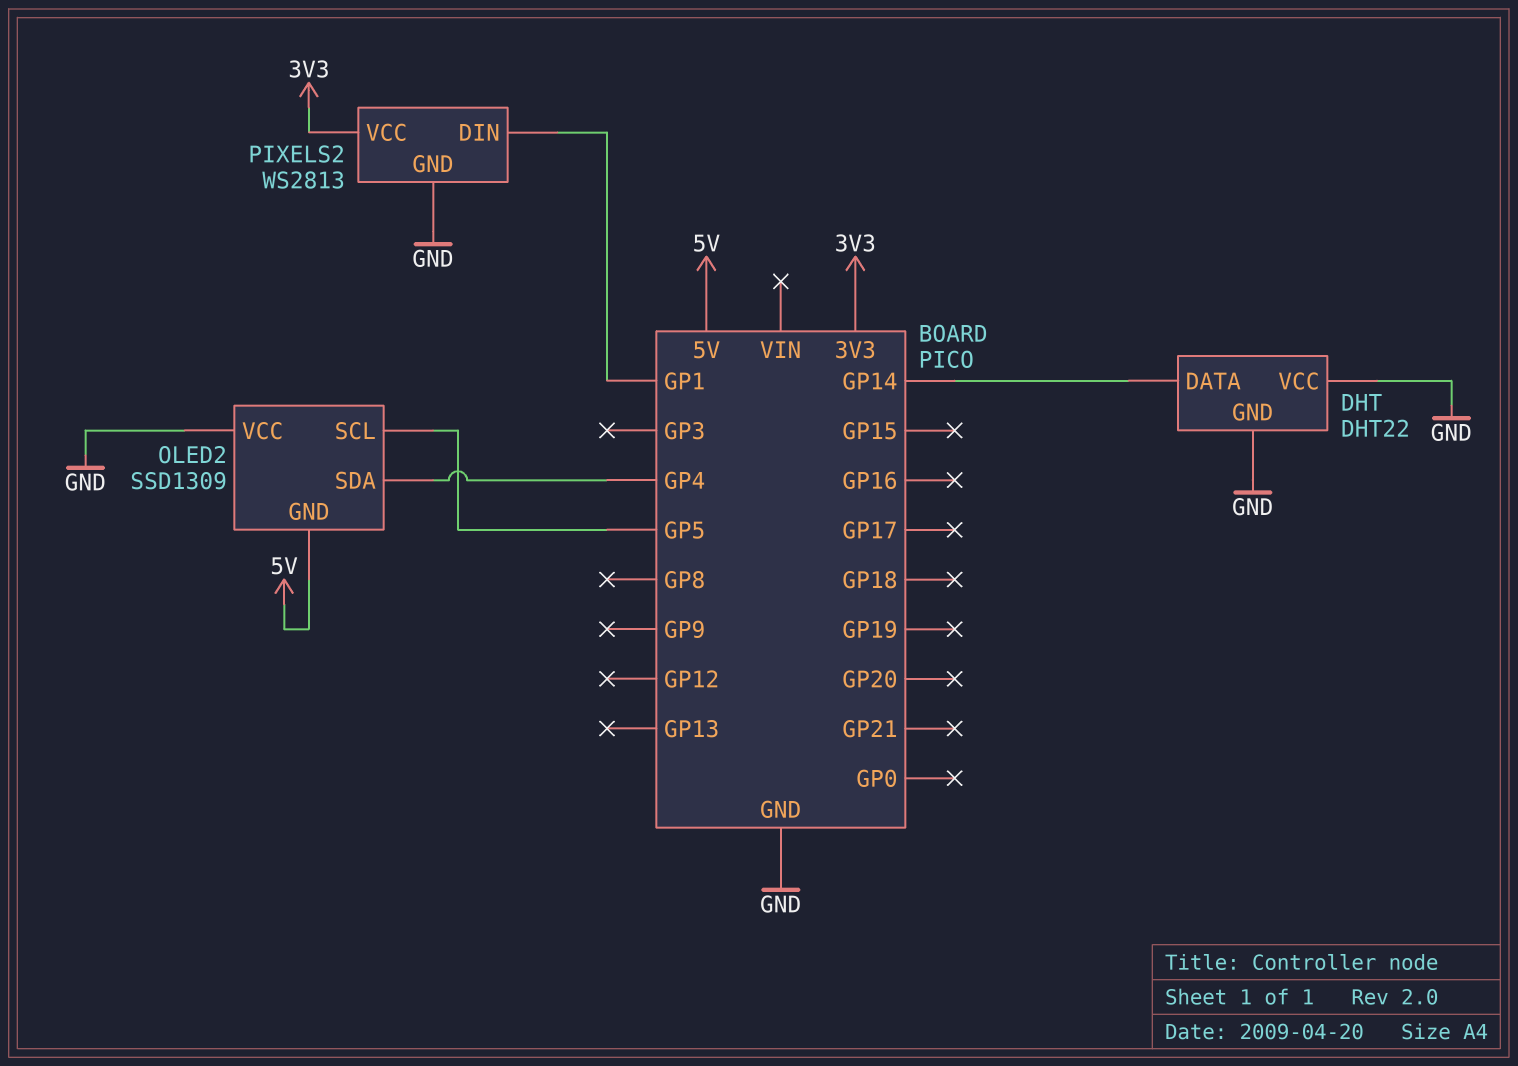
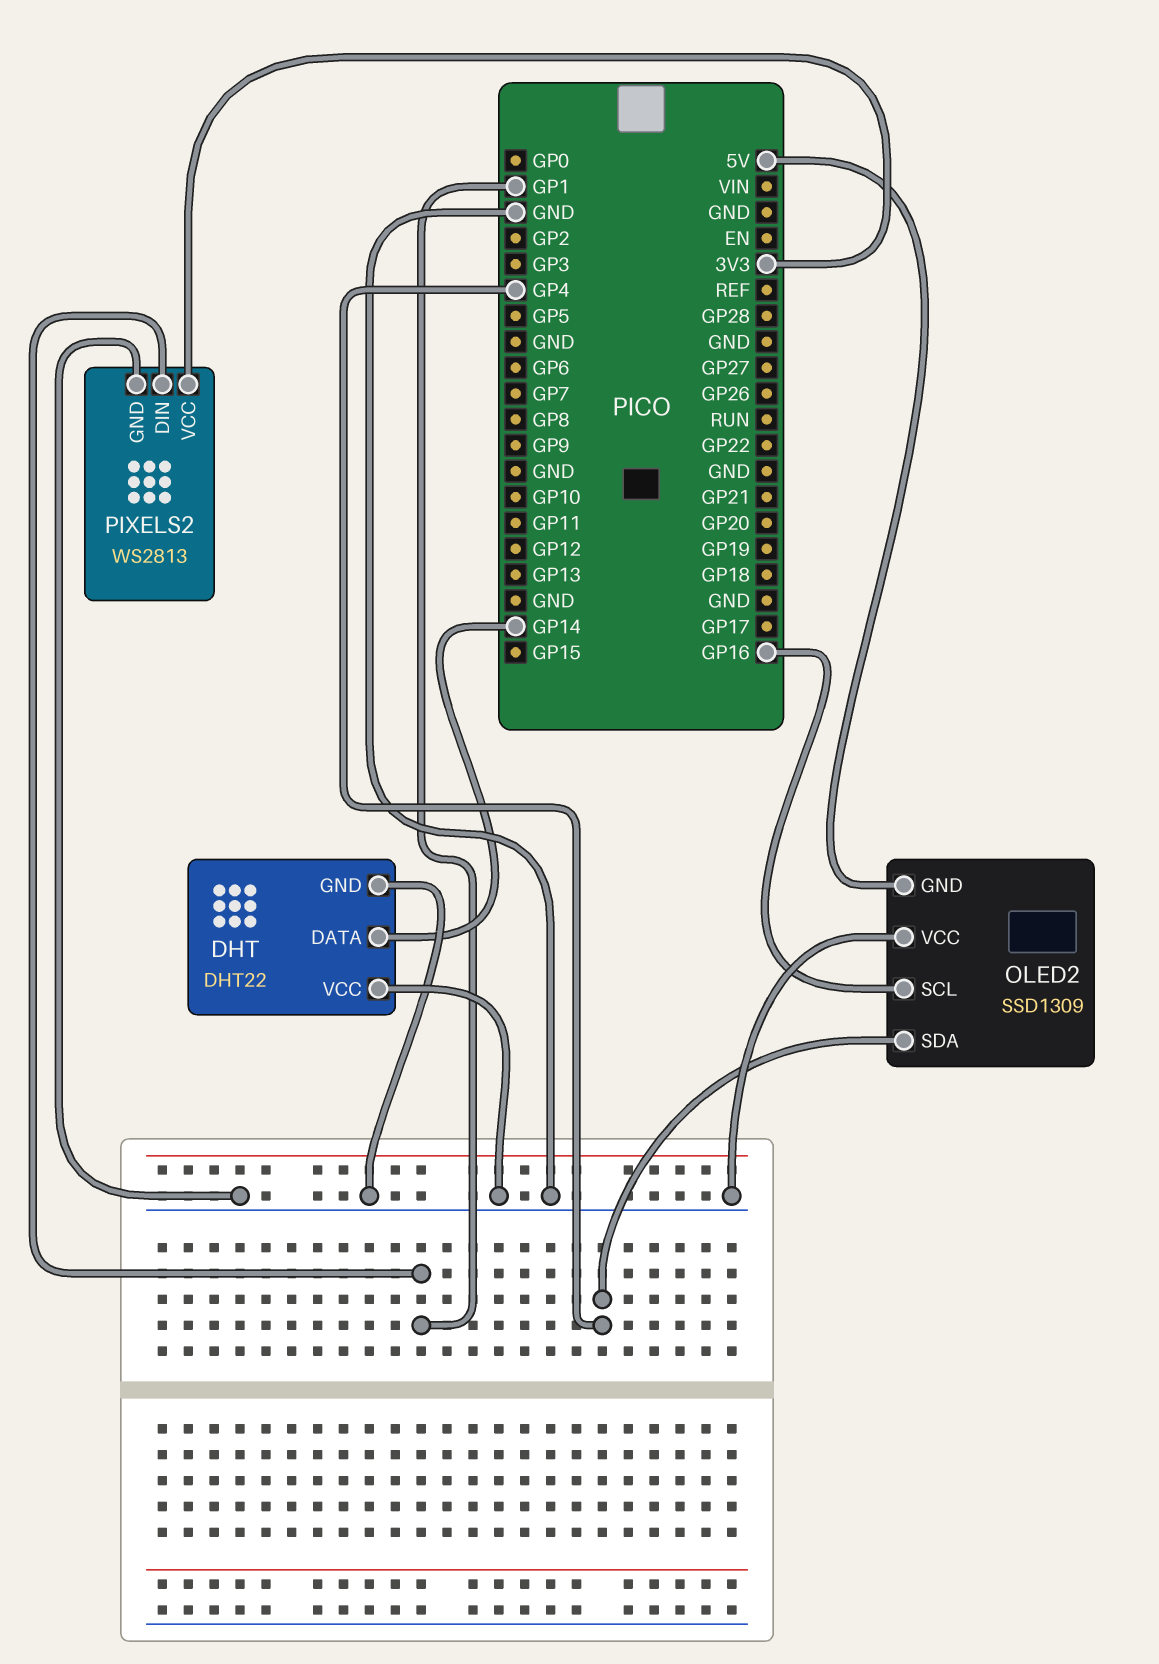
OLED2 pin SCL: GP5 -> GP16

